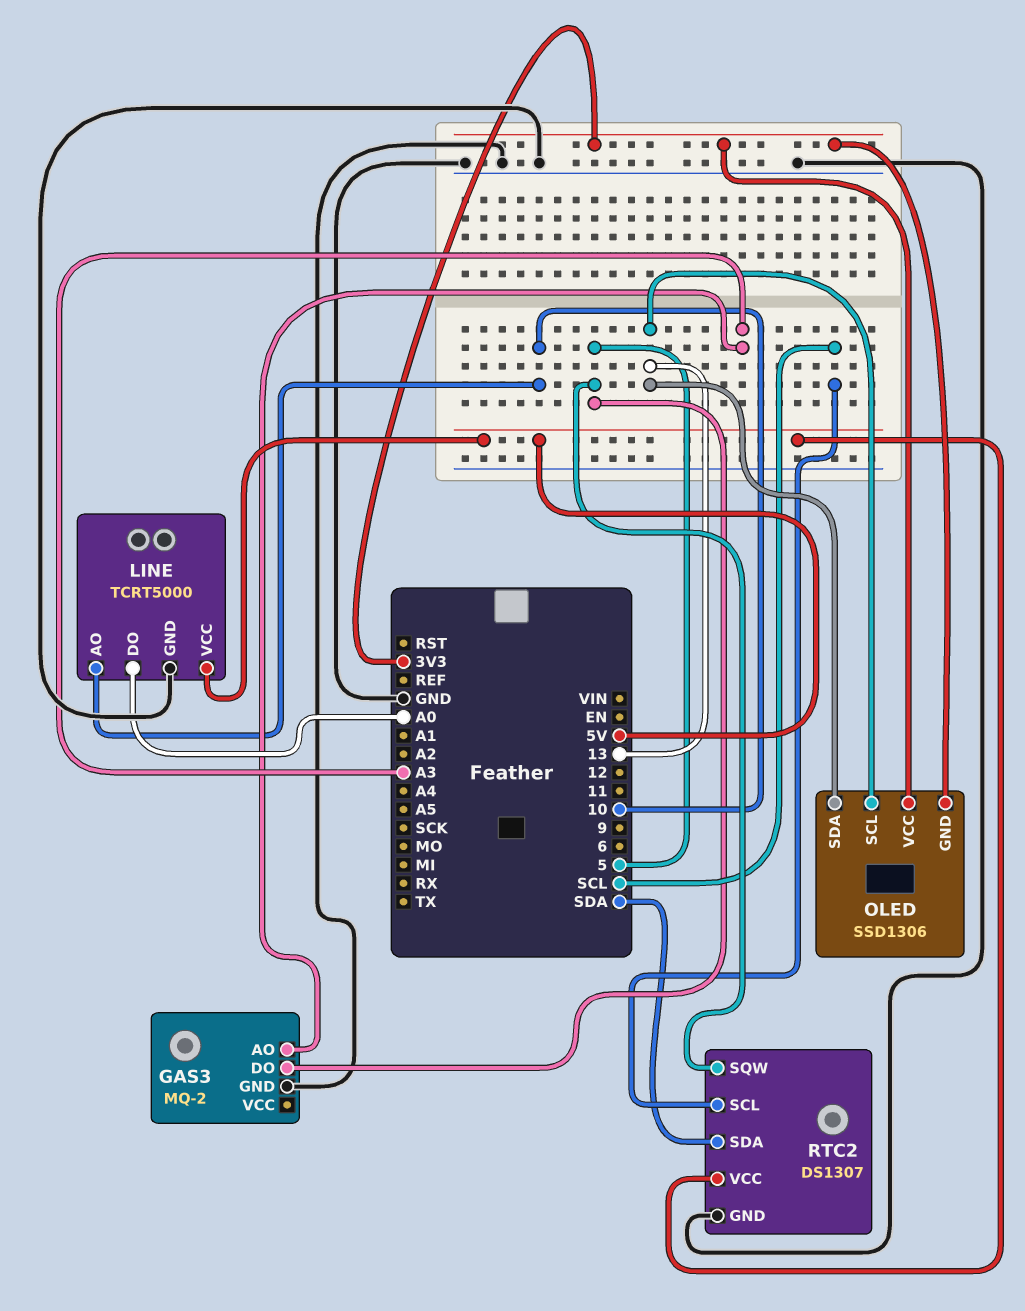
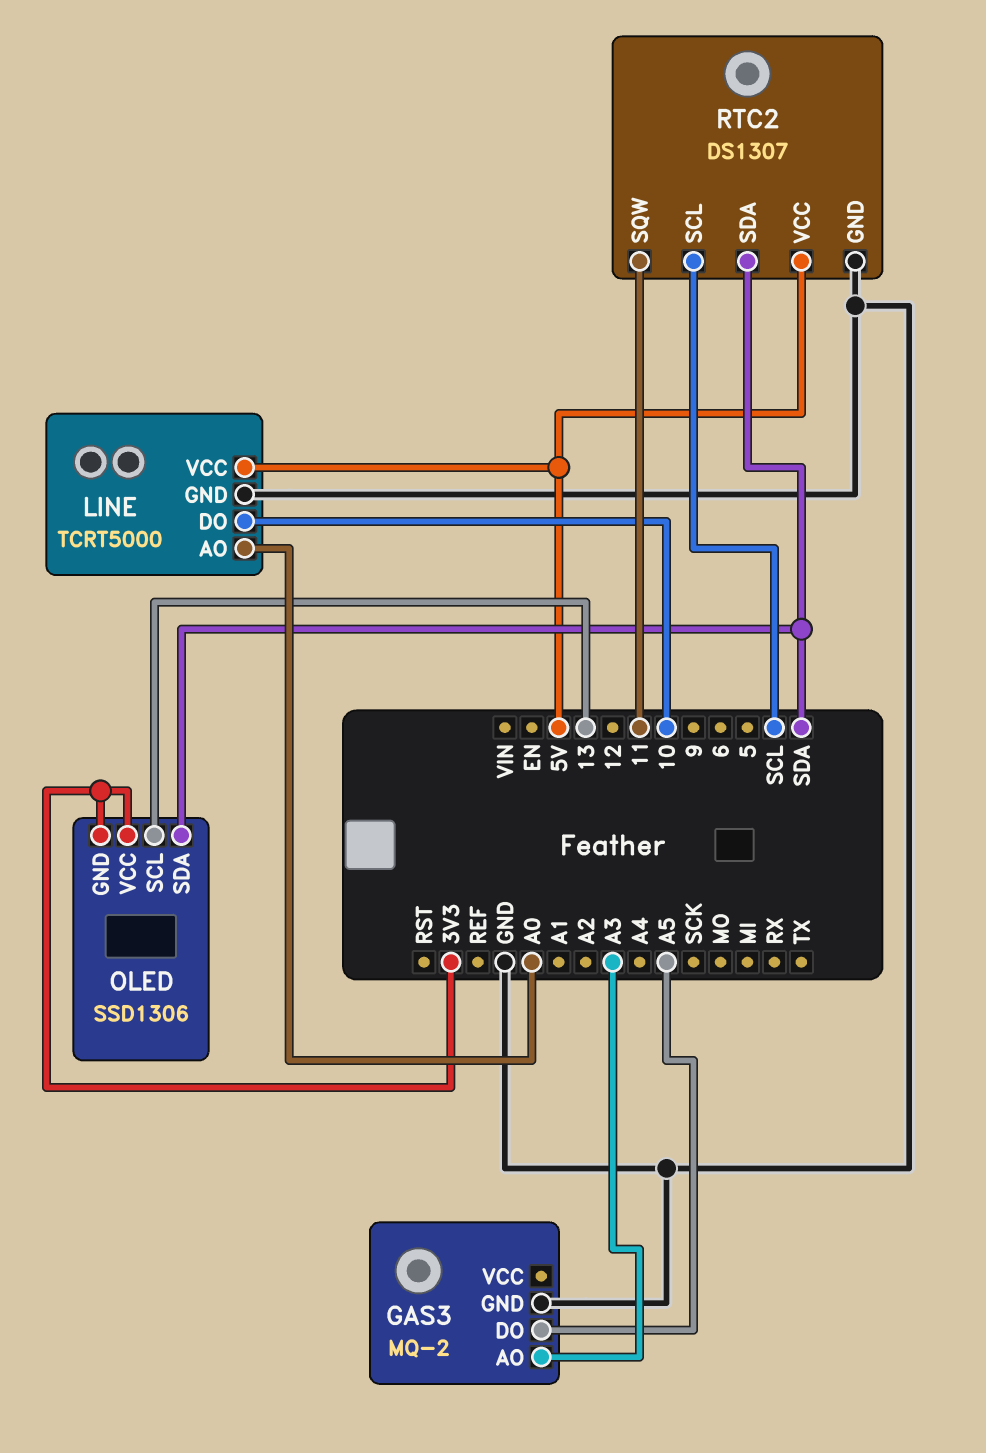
GAS3 pin DO: 5 -> A5
LINE pin AO: 10 -> A0
LINE pin DO: A0 -> 10
OLED pin SDA: 13 -> SDA
RTC2 pin SQW: 5 -> 11

